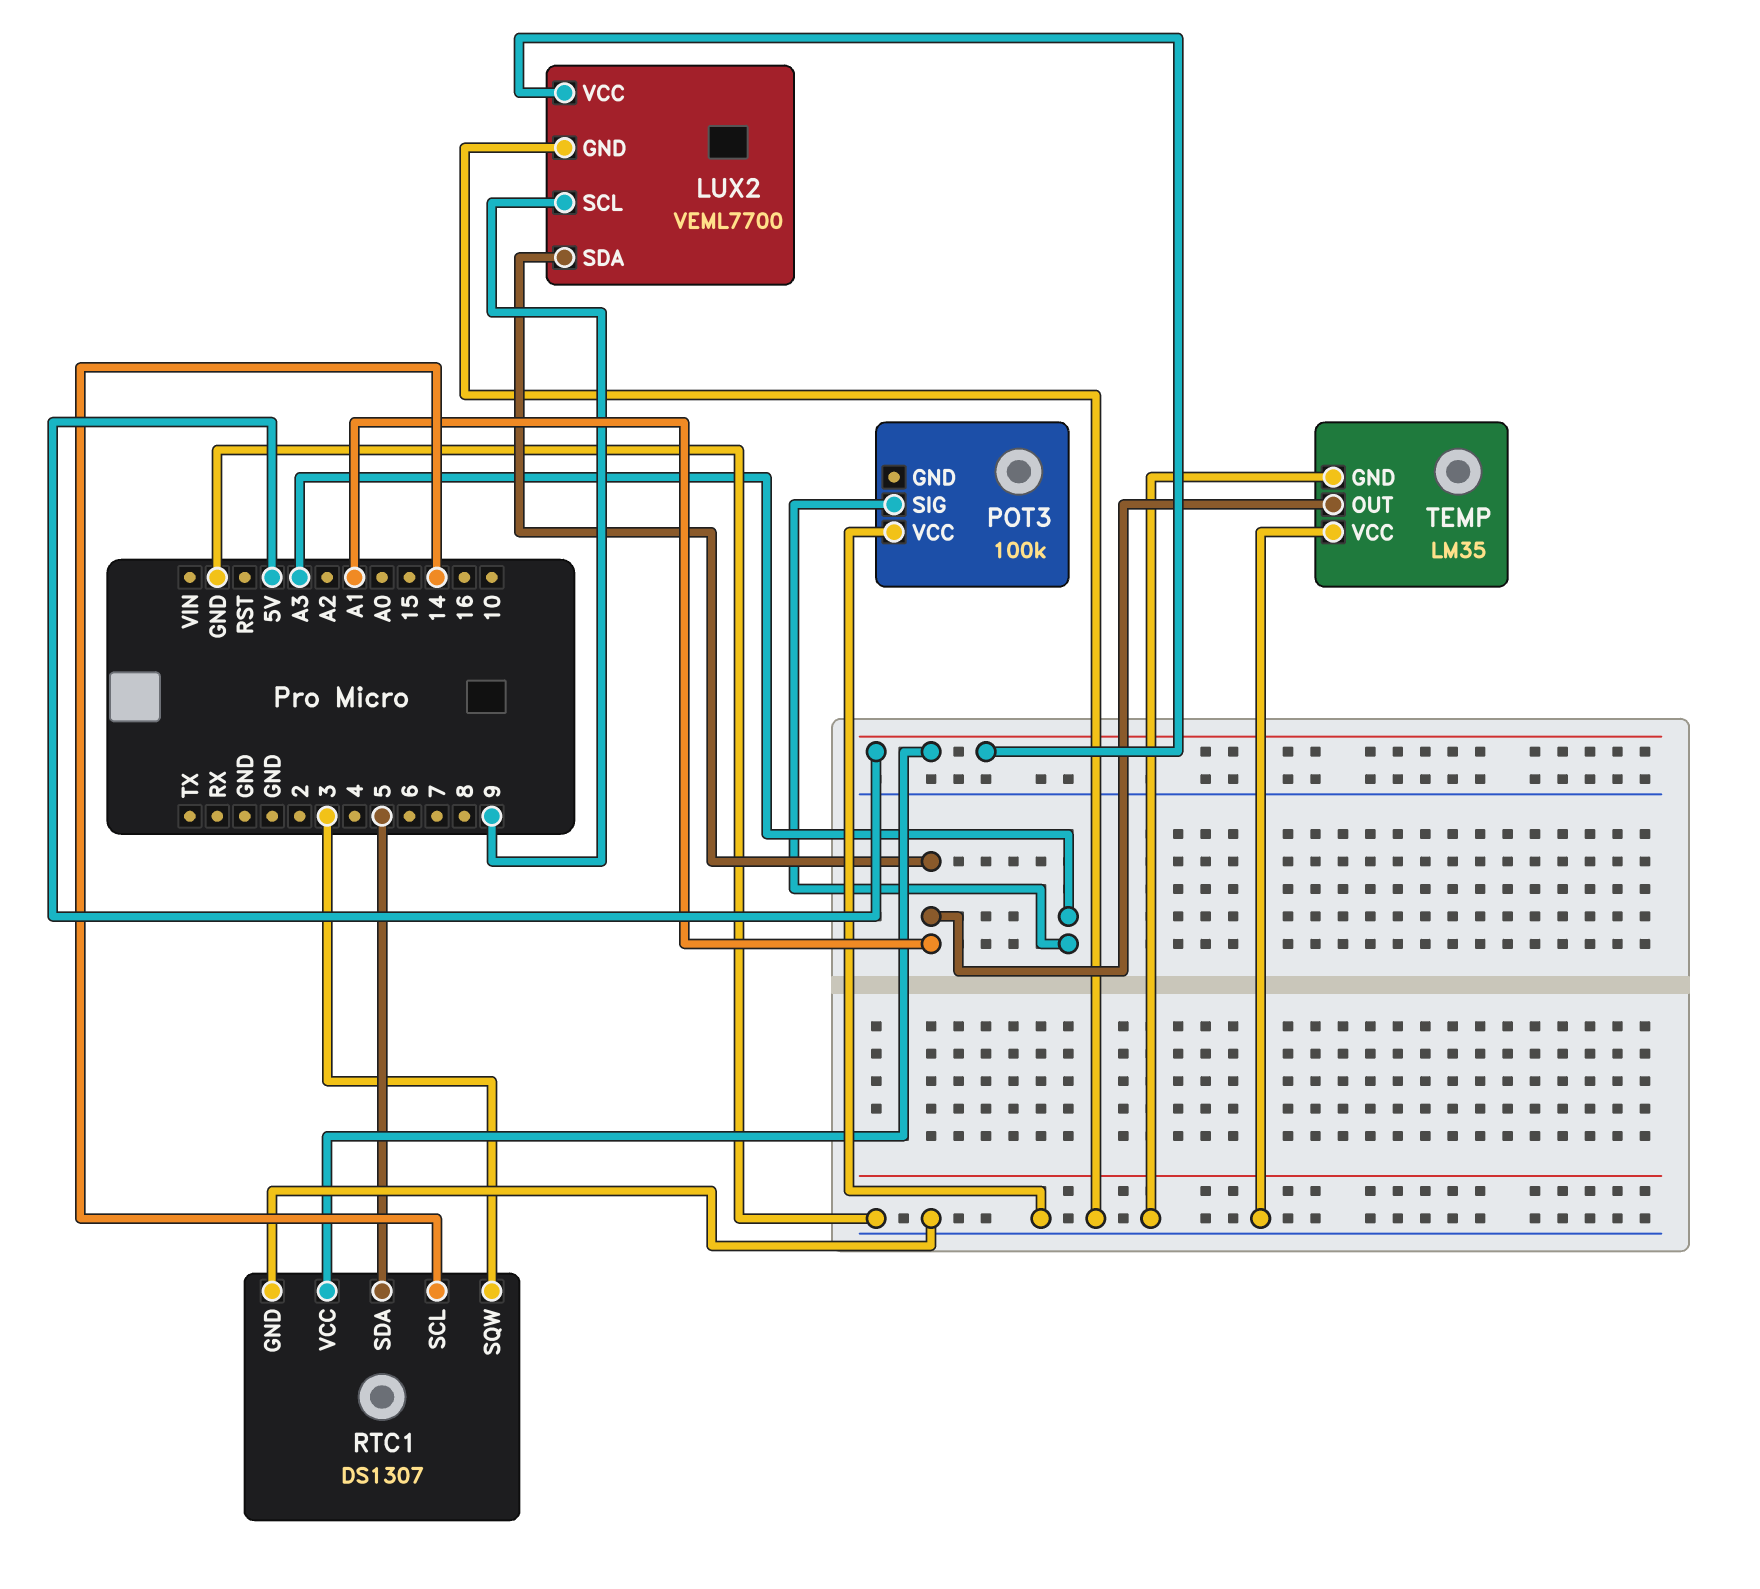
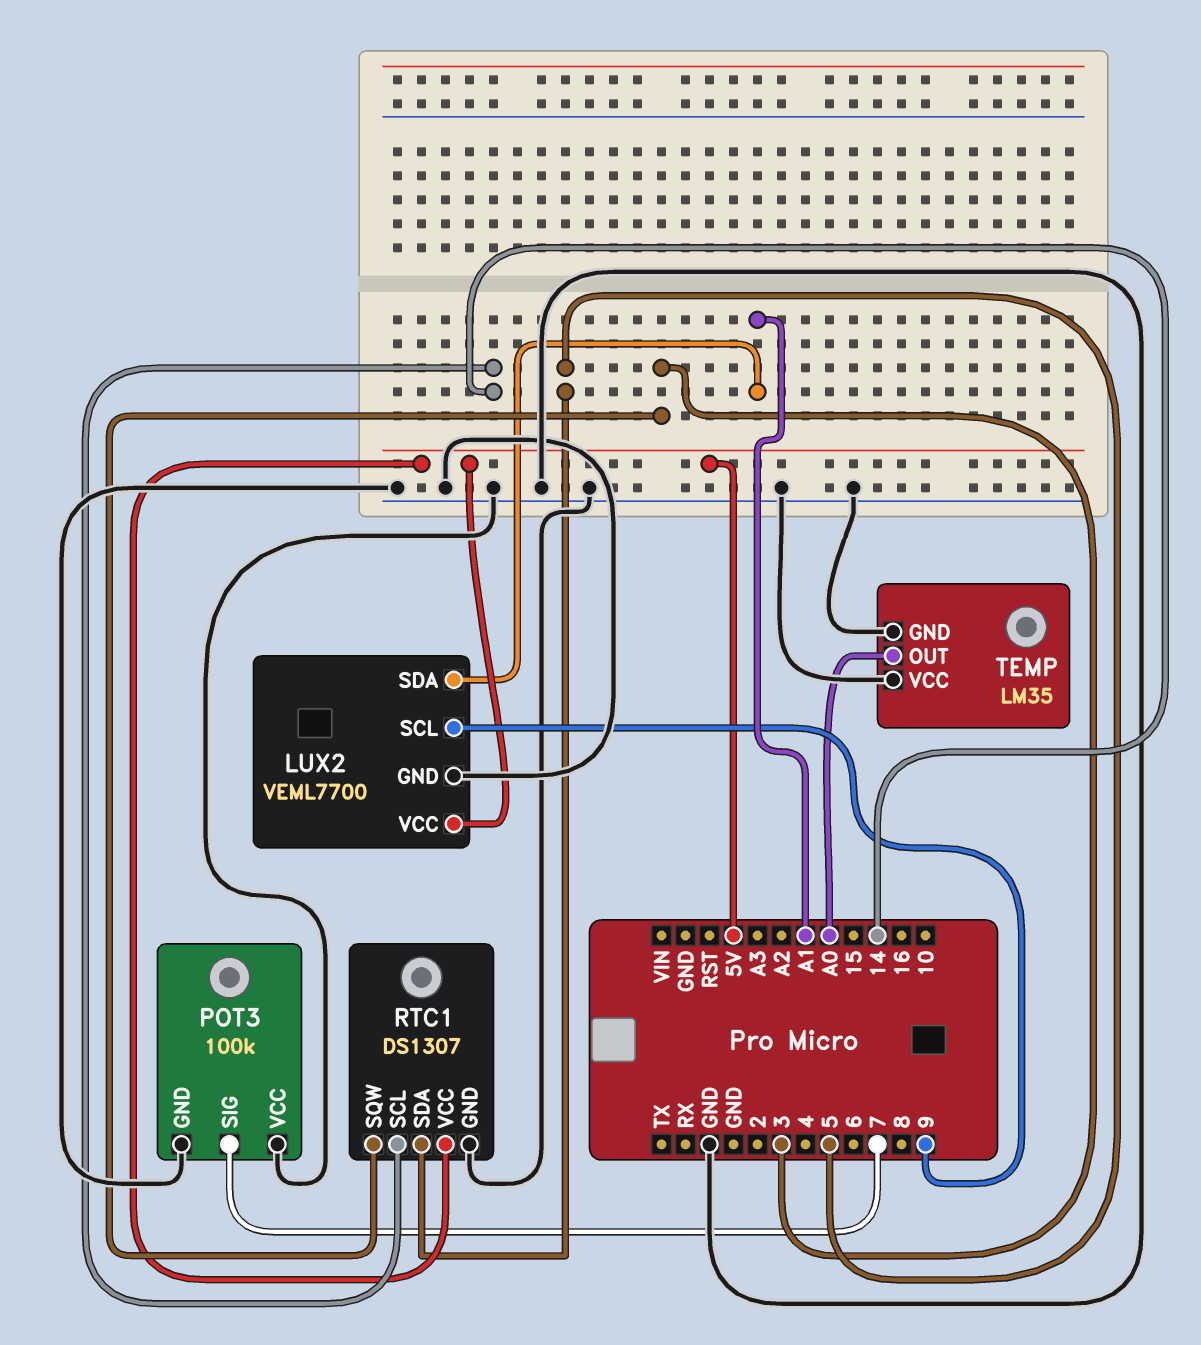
POT3 pin GND: none -> GND
POT3 pin SIG: A3 -> 7
TEMP pin OUT: A1 -> A0

